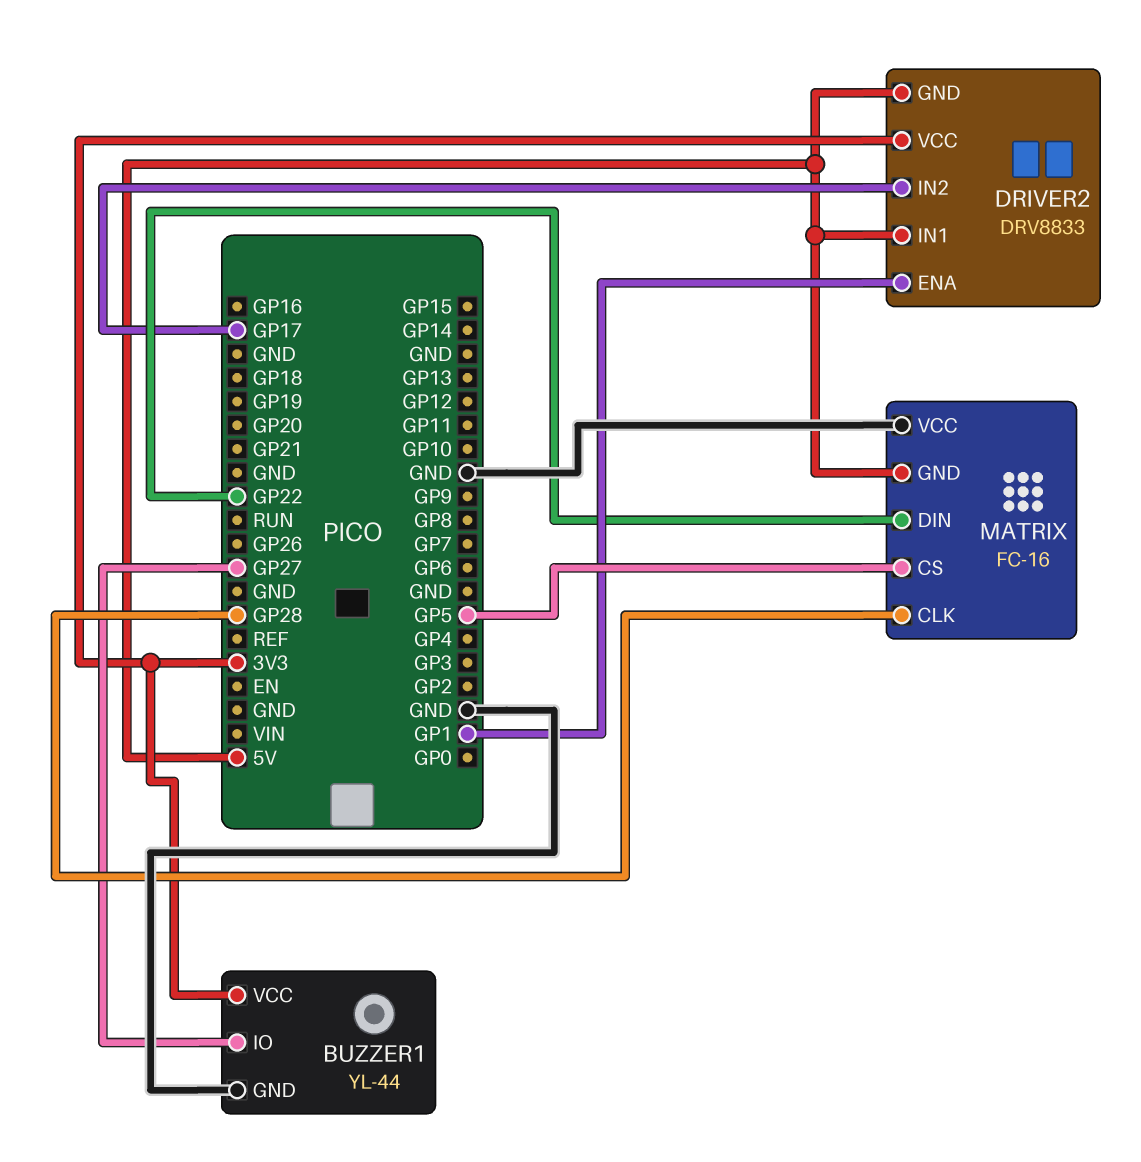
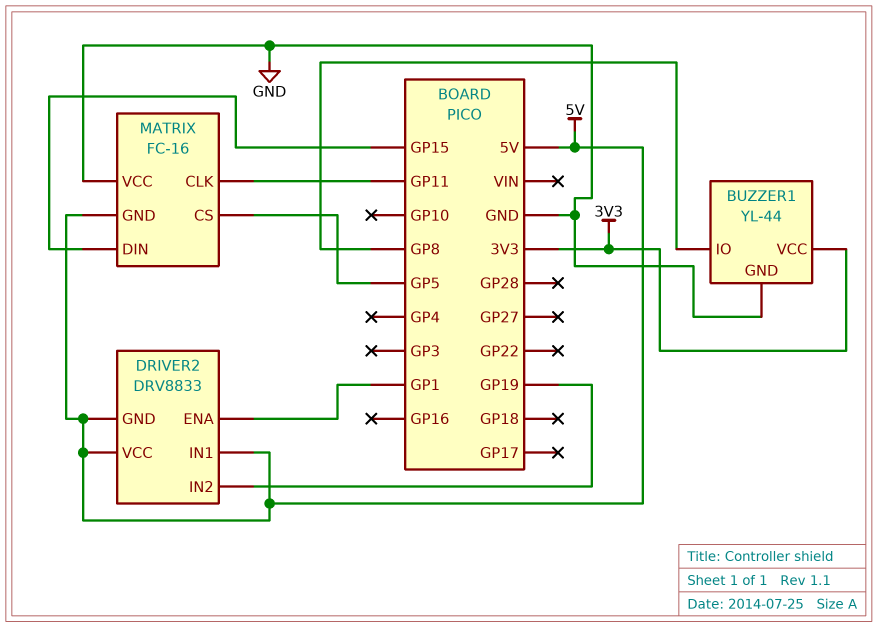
BUZZER1 pin IO: GP27 -> GP8
DRIVER2 pin IN2: GP17 -> GP19
DRIVER2 pin VCC: 3V3 -> 5V
MATRIX pin CLK: GP28 -> GP11
MATRIX pin DIN: GP22 -> GP15

